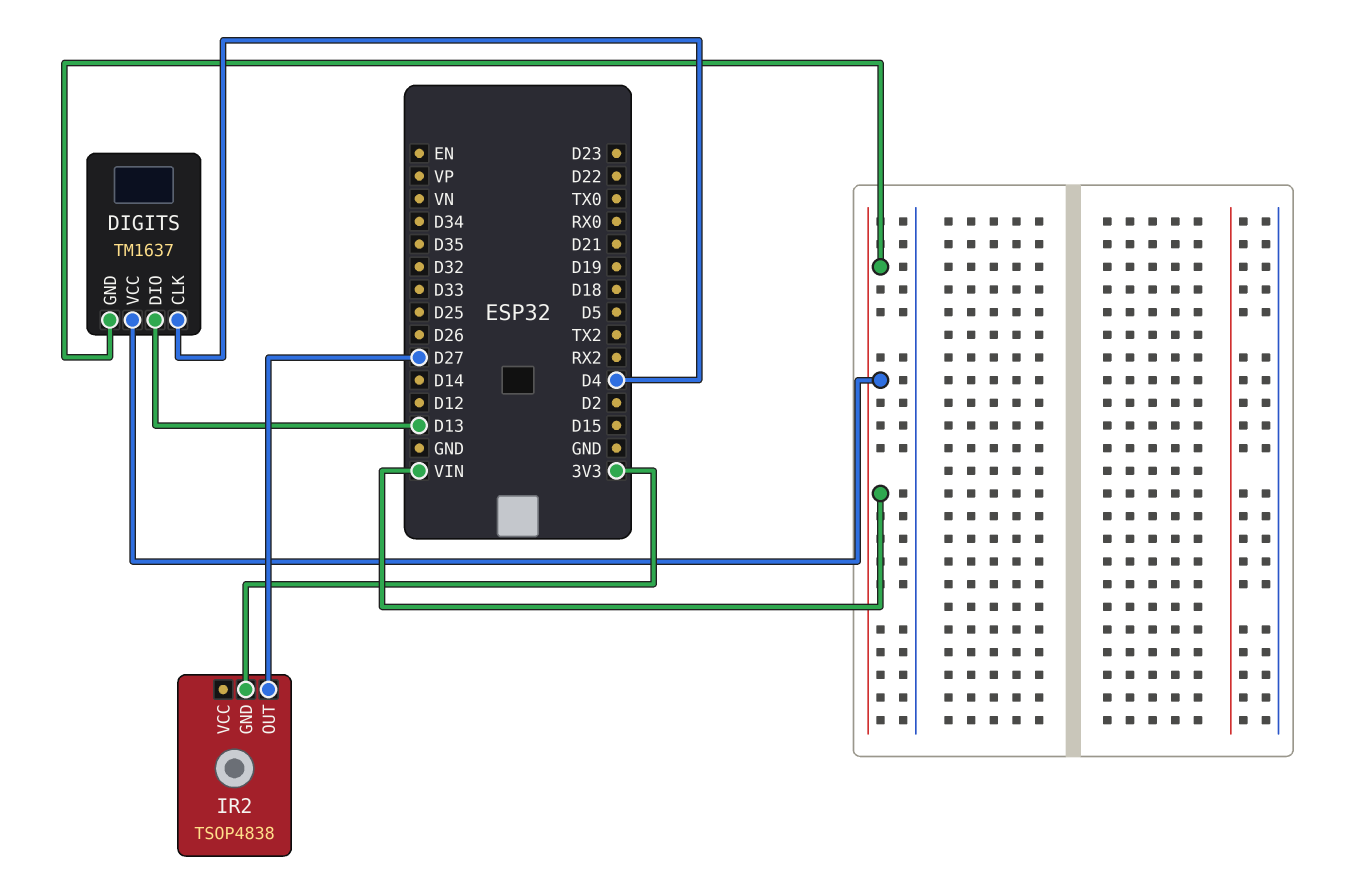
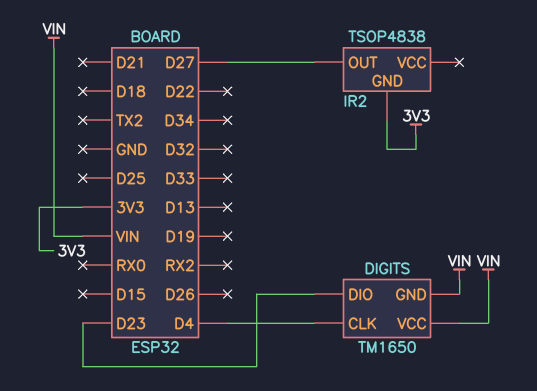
DIGITS: TM1637 -> TM1650
DIGITS pin DIO: D13 -> D23

